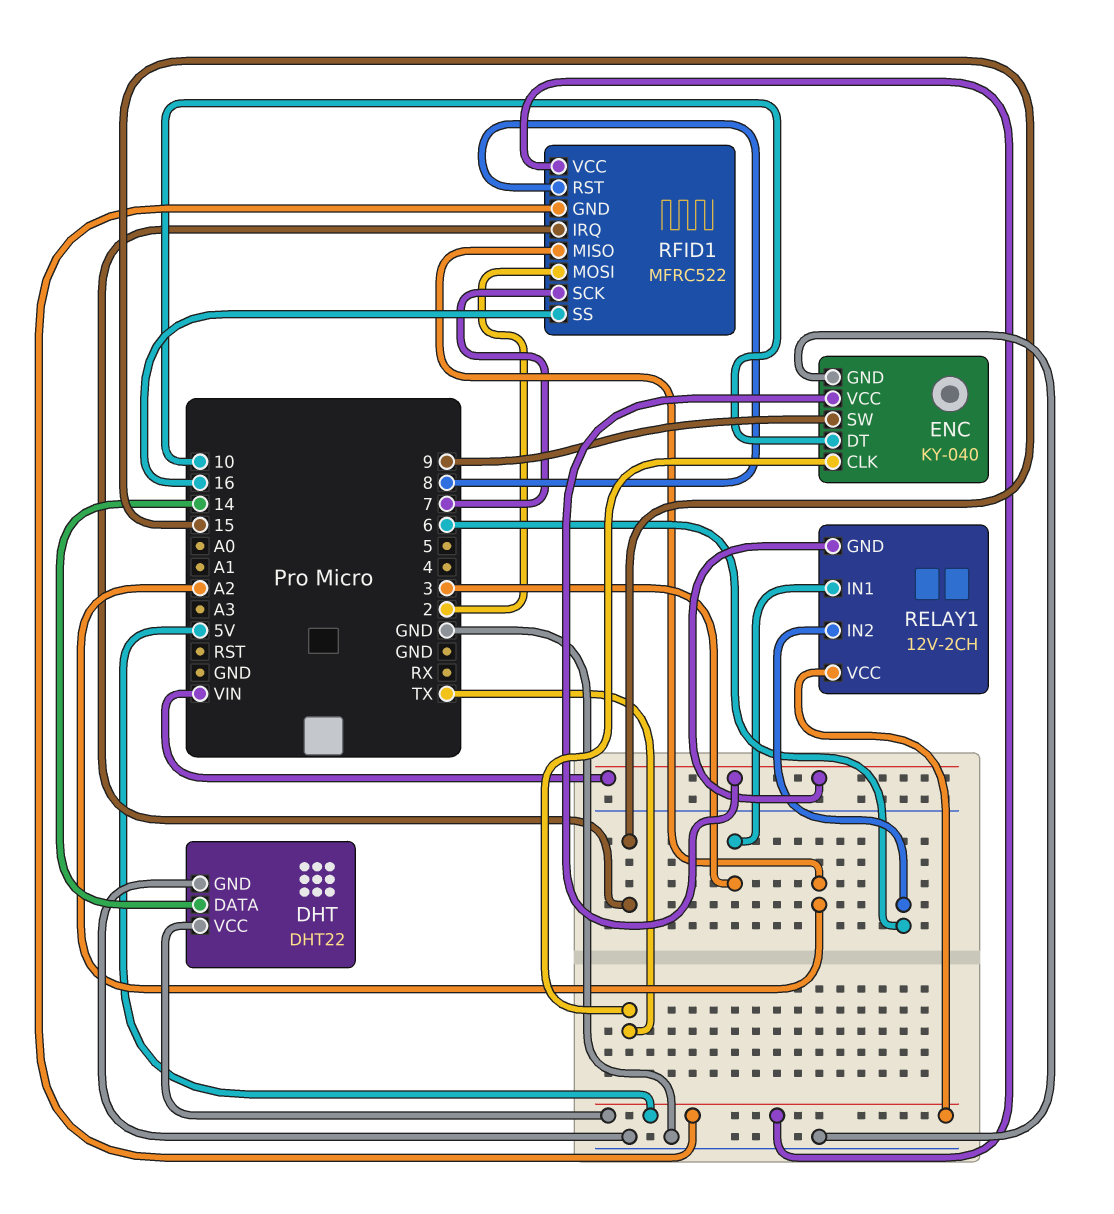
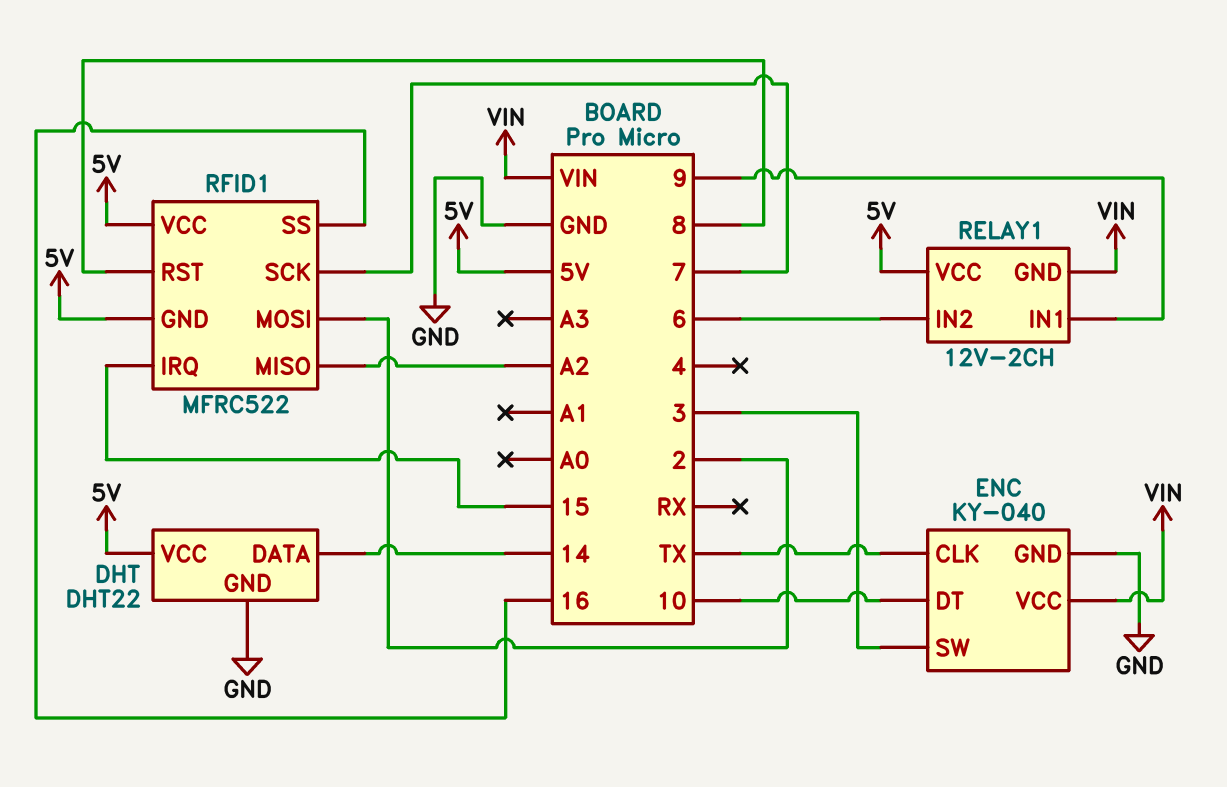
ENC pin SW: 9 -> 3
RELAY1 pin IN1: 3 -> 9

